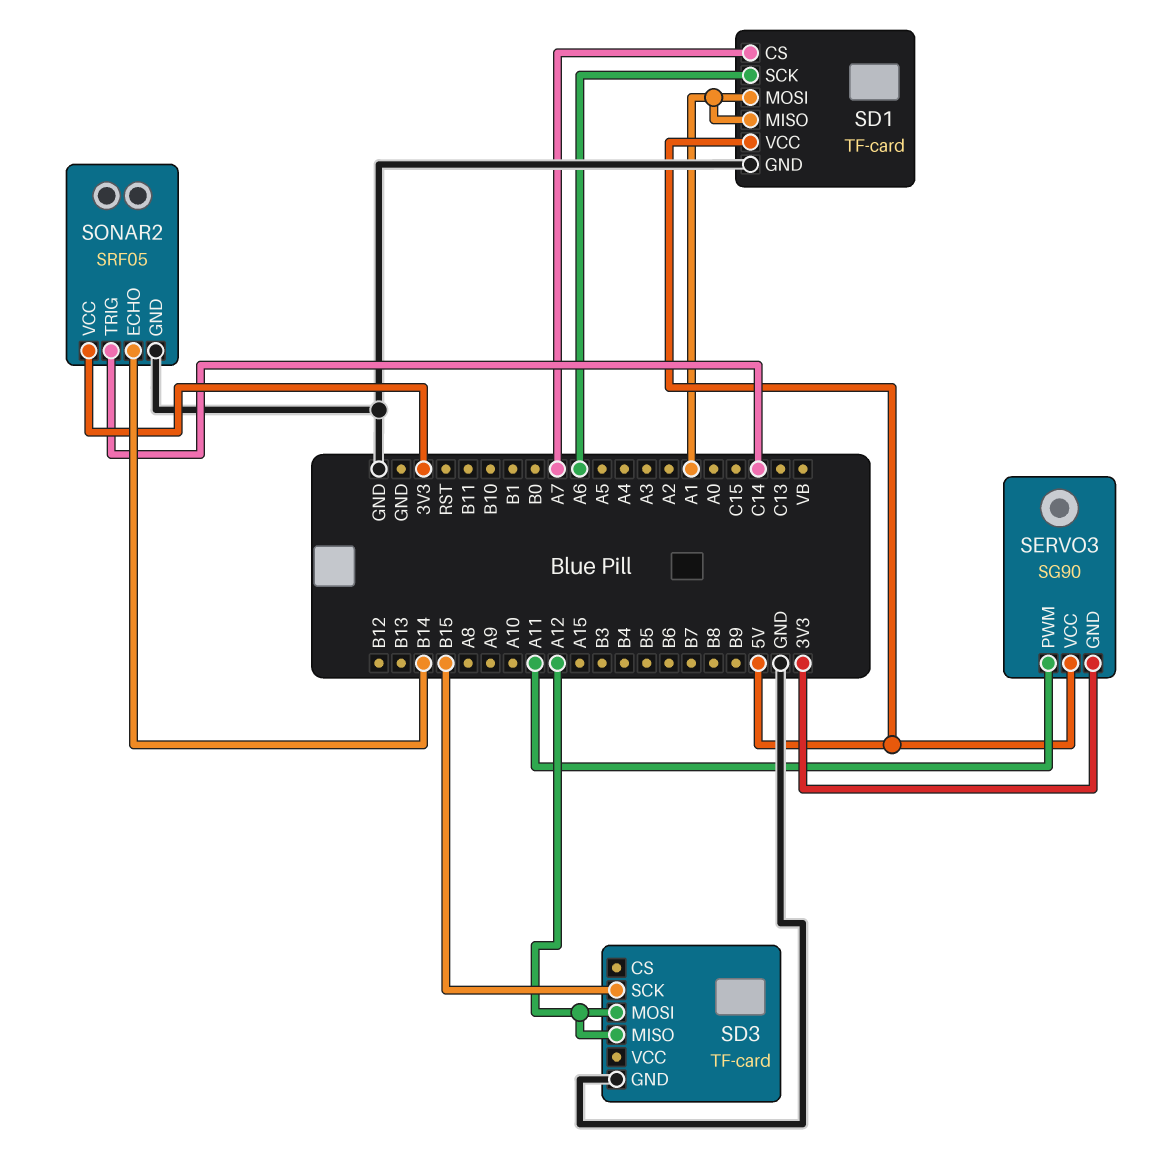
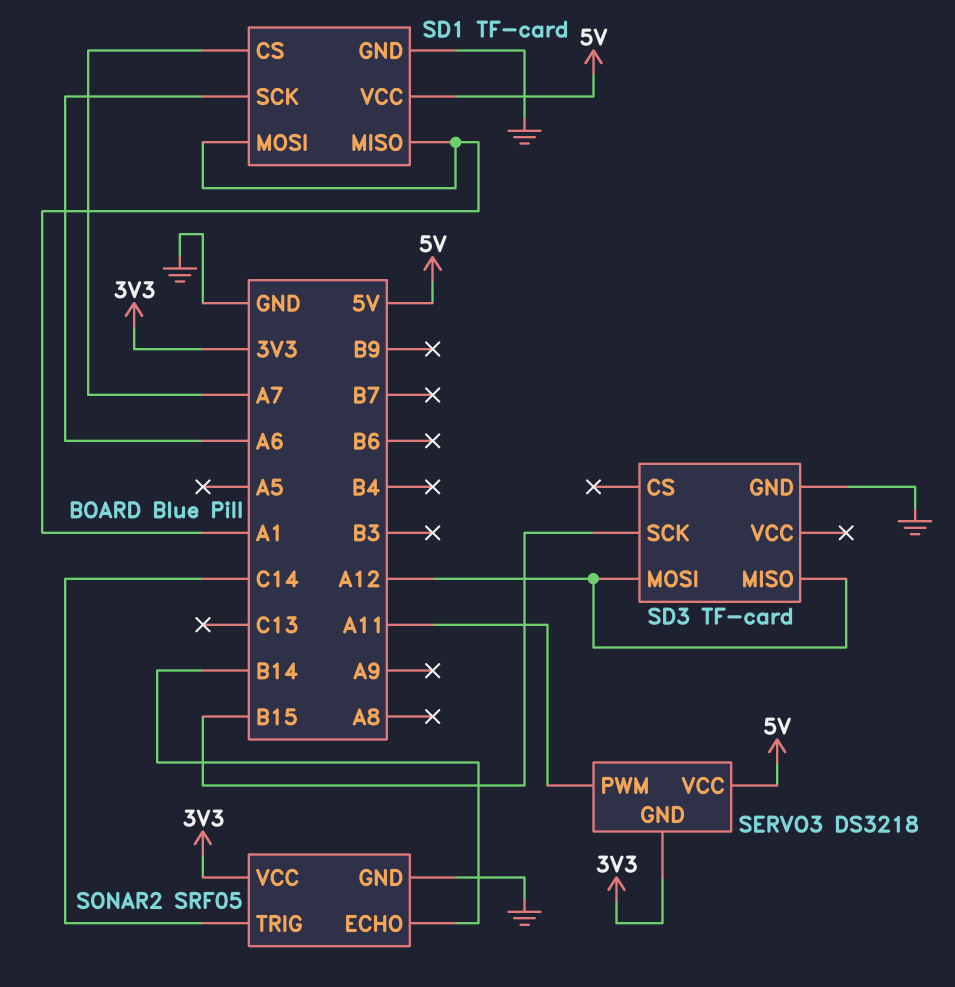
SERVO3: SG90 -> DS3218

